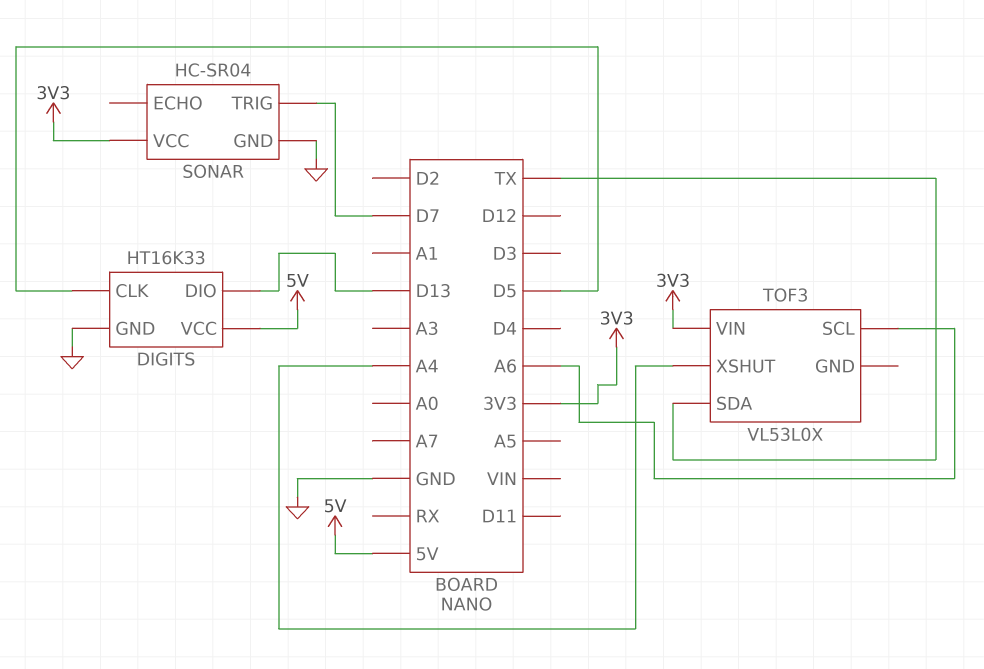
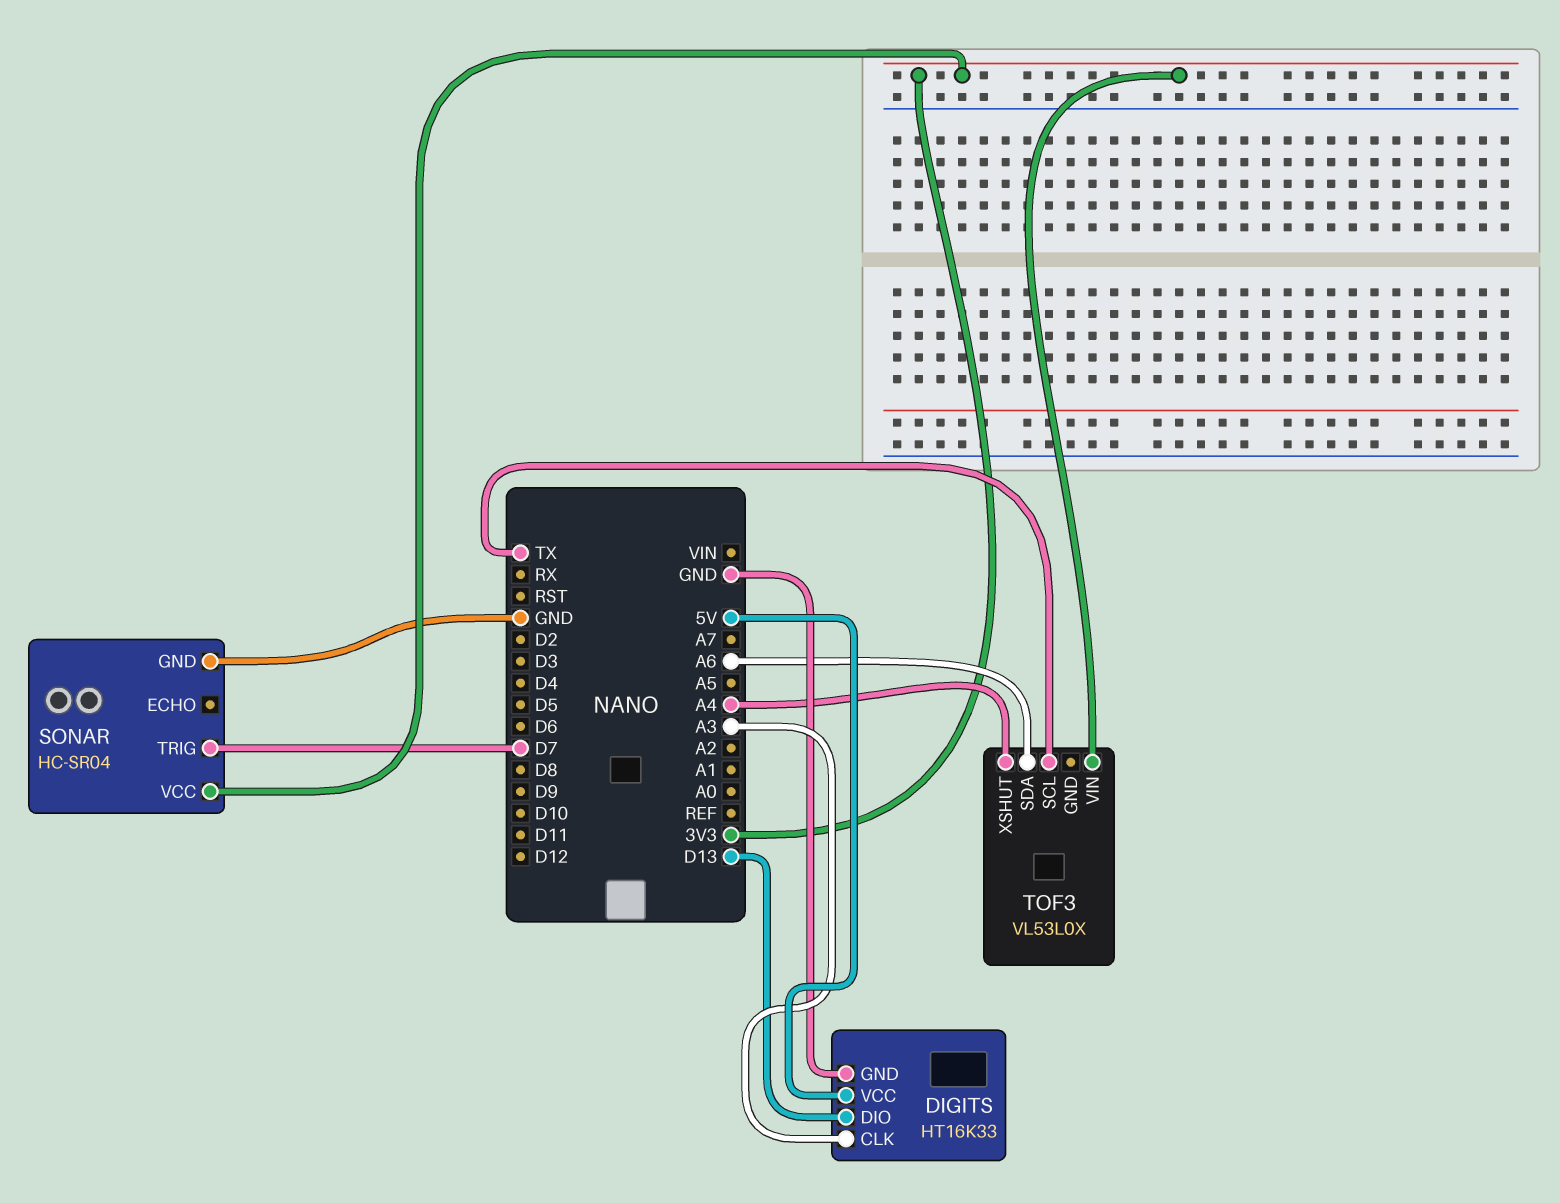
DIGITS pin CLK: D5 -> A3
TOF3 pin SCL: A6 -> TX
TOF3 pin SDA: TX -> A6

